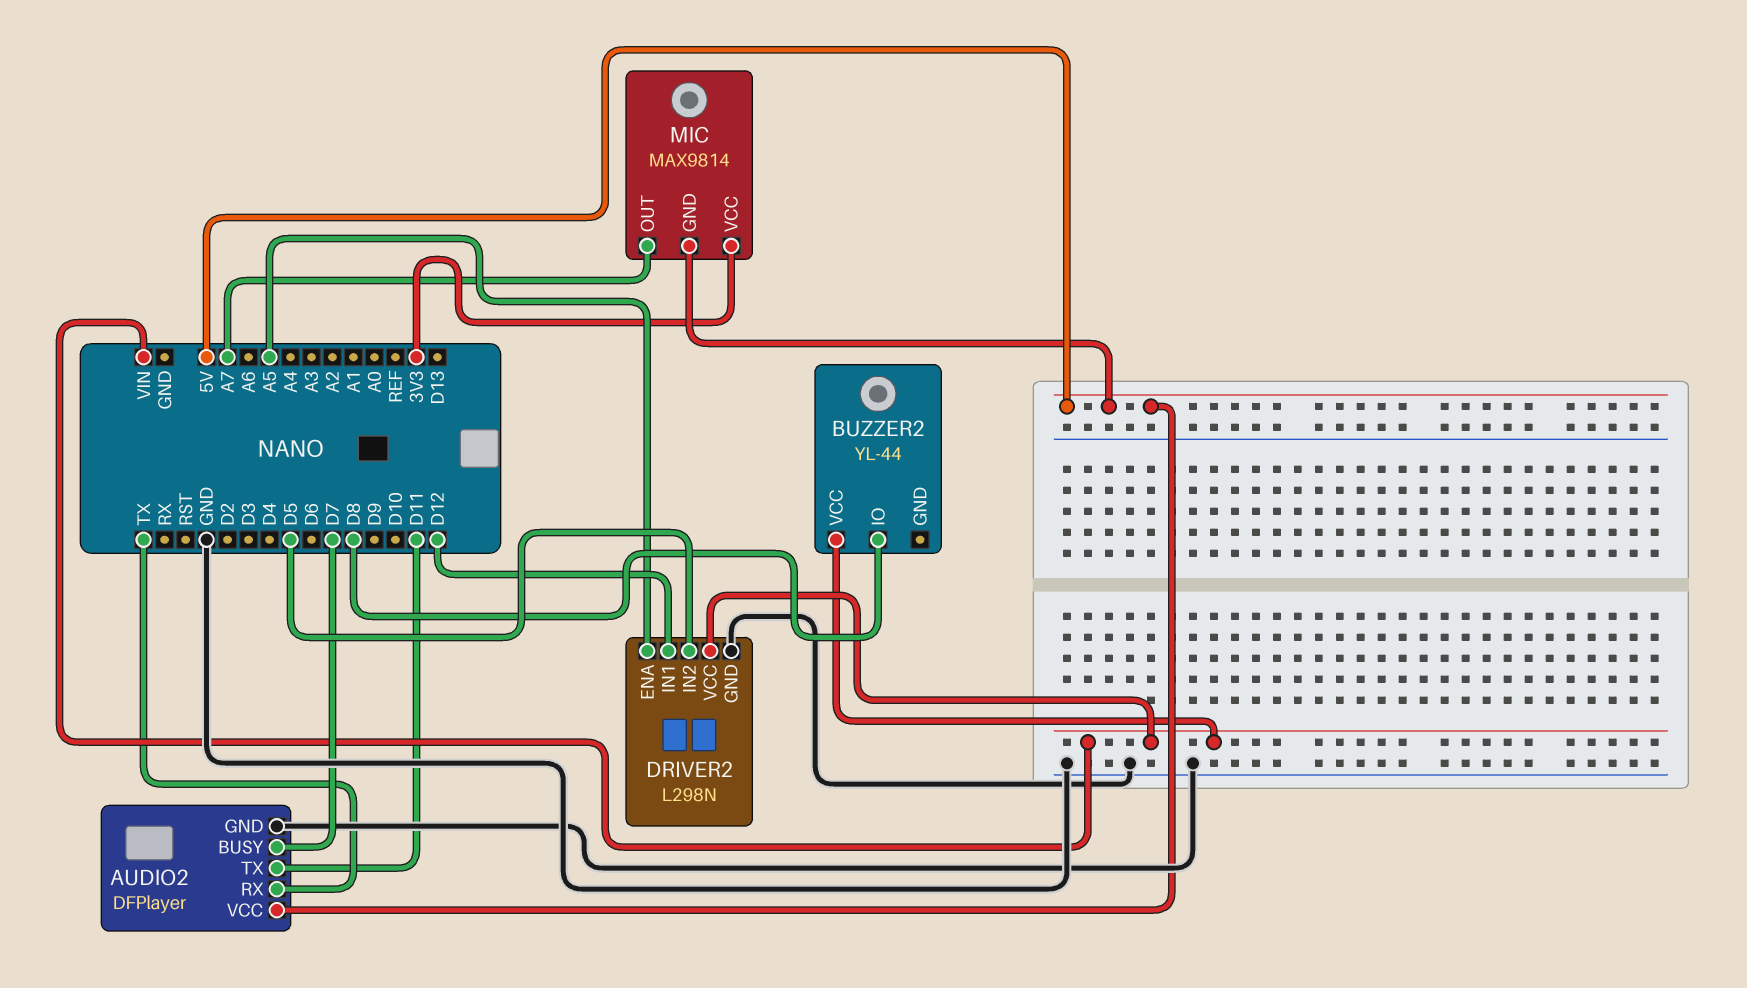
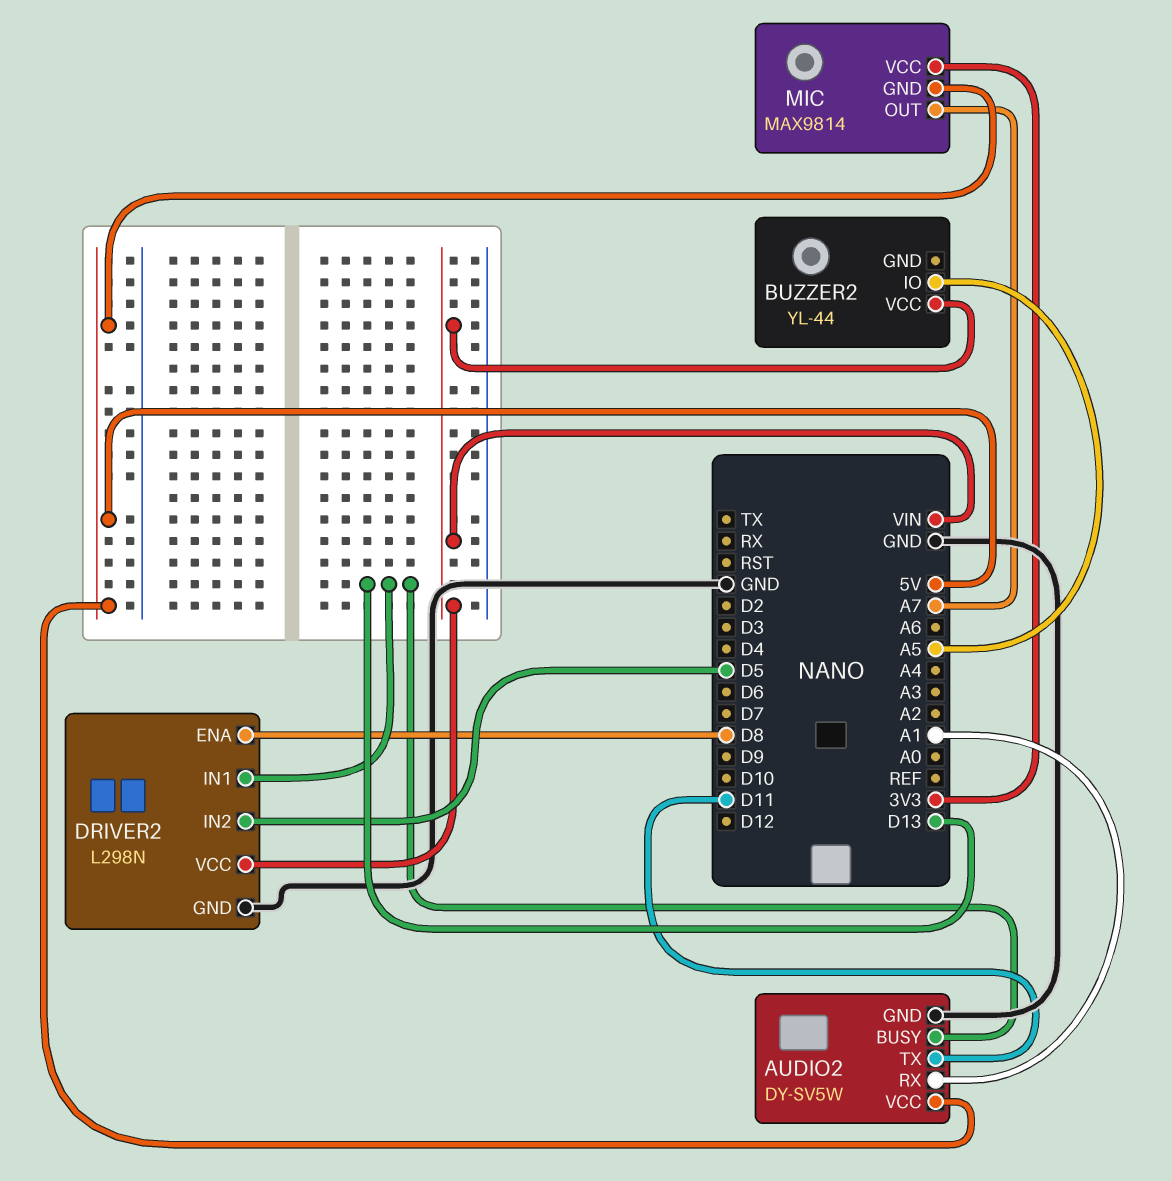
AUDIO2: DFPlayer -> DY-SV5W
AUDIO2 pin BUSY: D7 -> D13
AUDIO2 pin RX: TX -> A1
BUZZER2 pin IO: D8 -> A5
DRIVER2 pin ENA: A5 -> D8
DRIVER2 pin IN1: D12 -> D13

